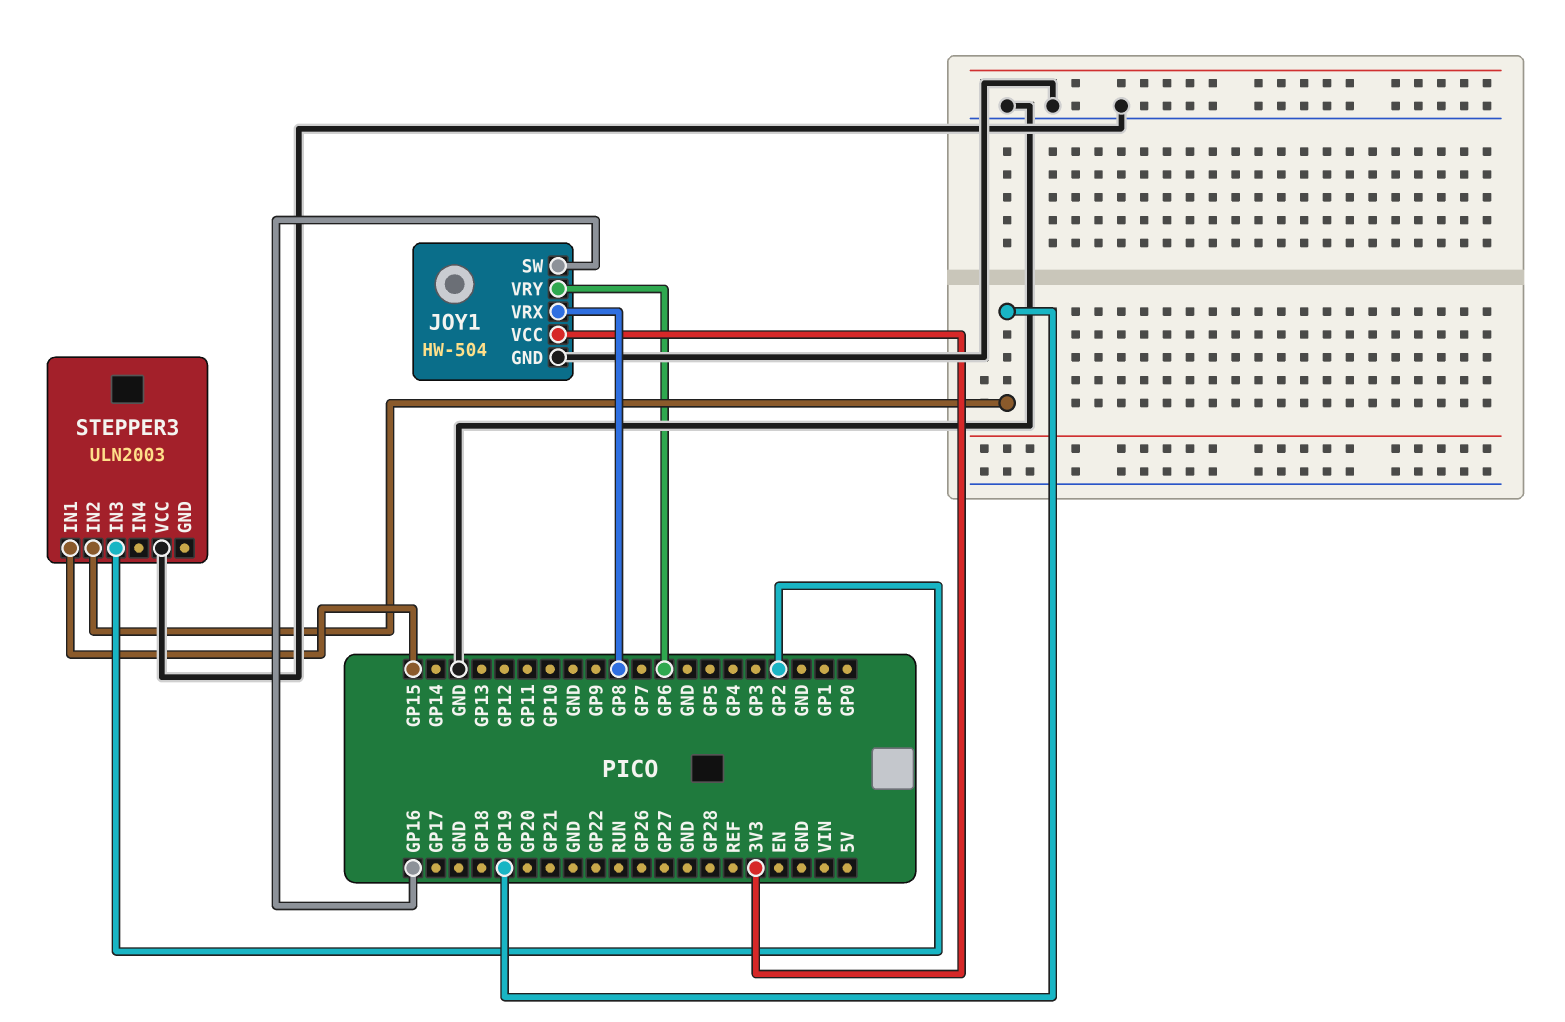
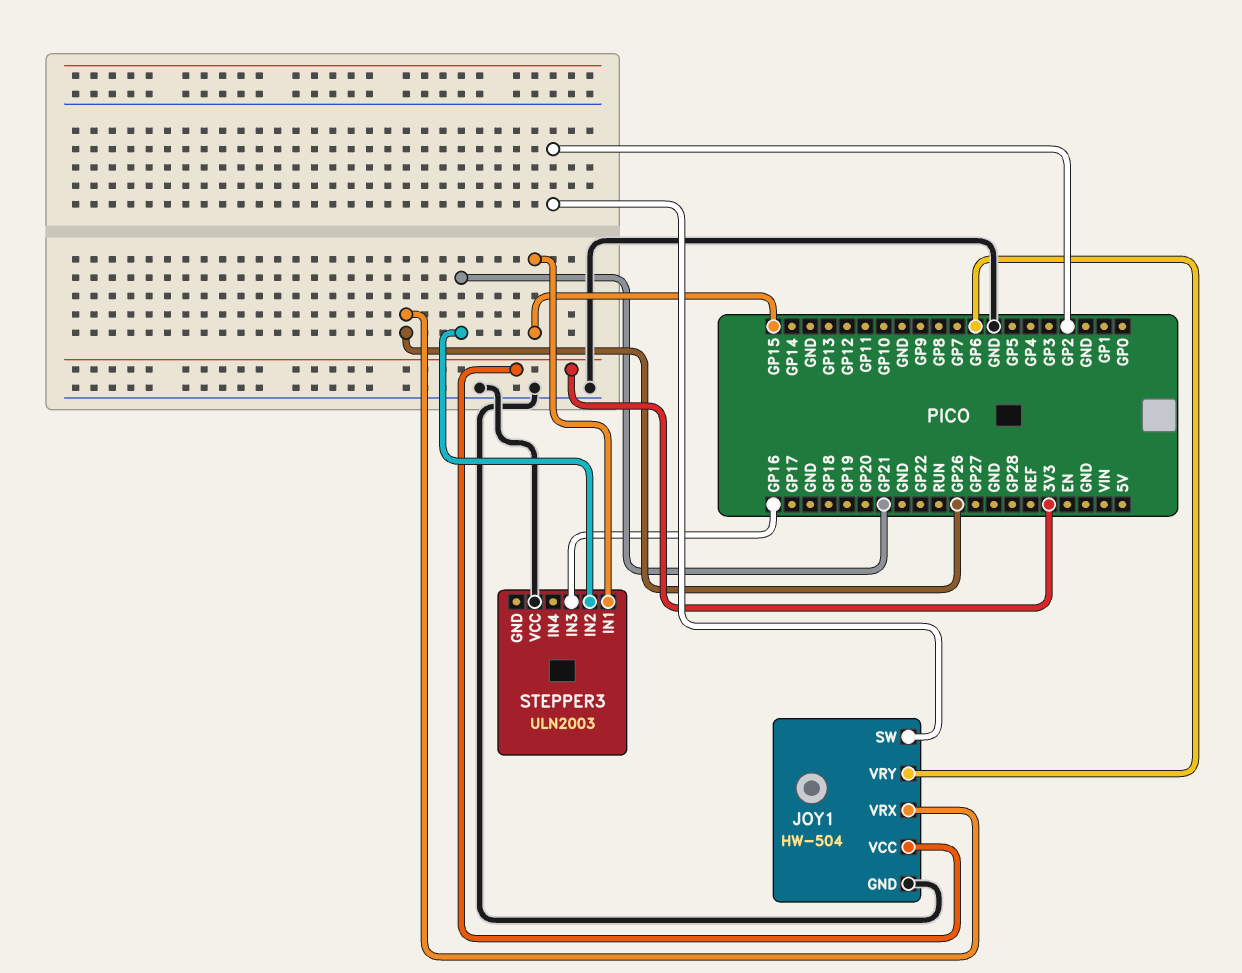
JOY1 pin SW: GP16 -> GP2
JOY1 pin VRX: GP8 -> GP26
STEPPER3 pin IN2: GP19 -> GP21
STEPPER3 pin IN3: GP2 -> GP16

